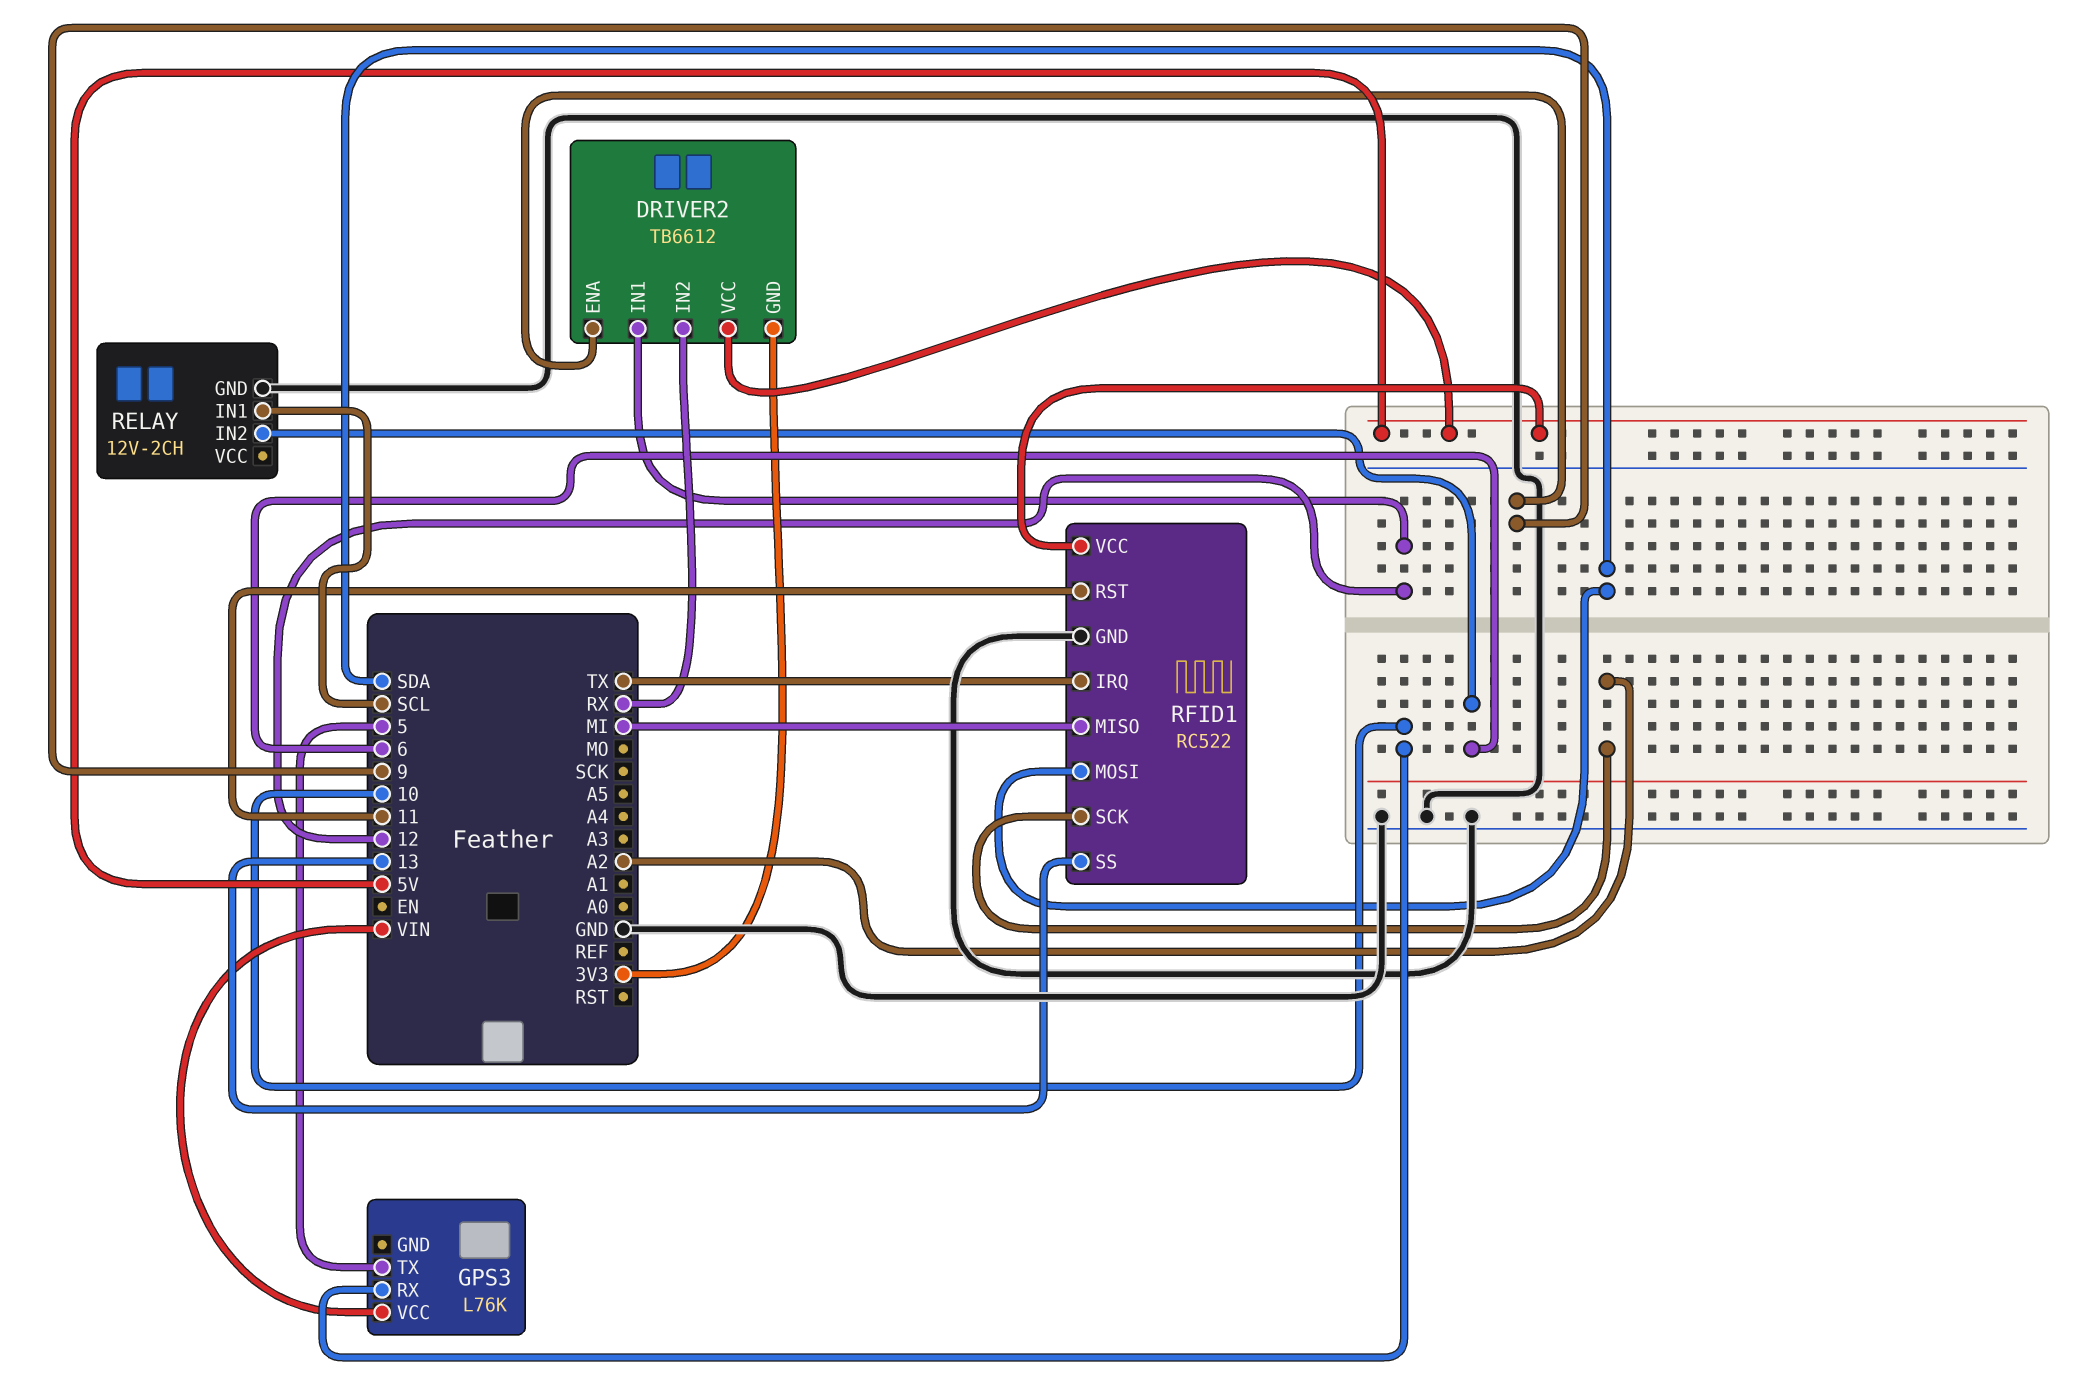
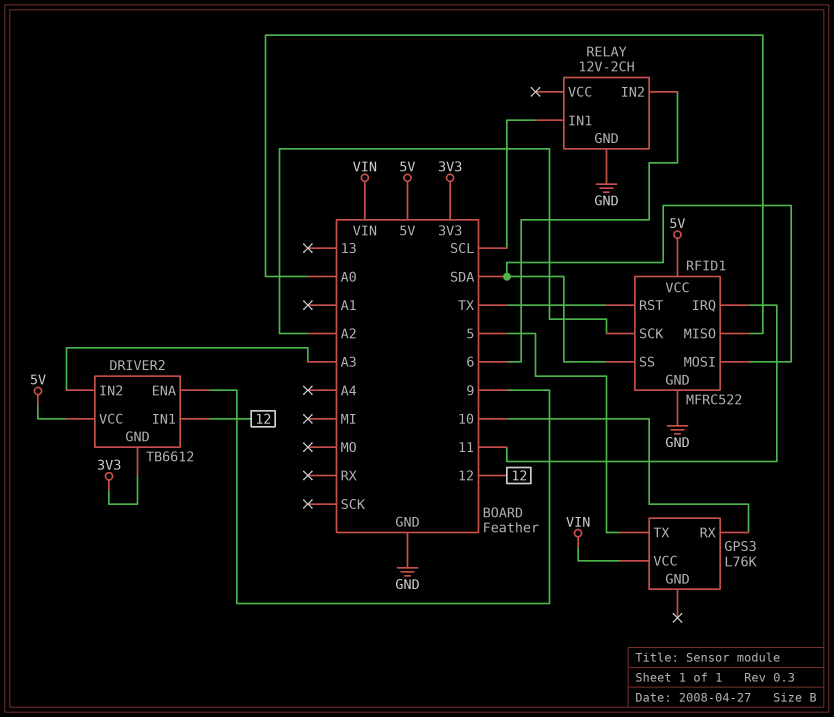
DRIVER2 pin IN2: RX -> A3
RFID1: RC522 -> MFRC522
RFID1 pin IRQ: TX -> 11
RFID1 pin MISO: MI -> A0
RFID1 pin RST: 11 -> TX
RFID1 pin SS: 13 -> SDA

